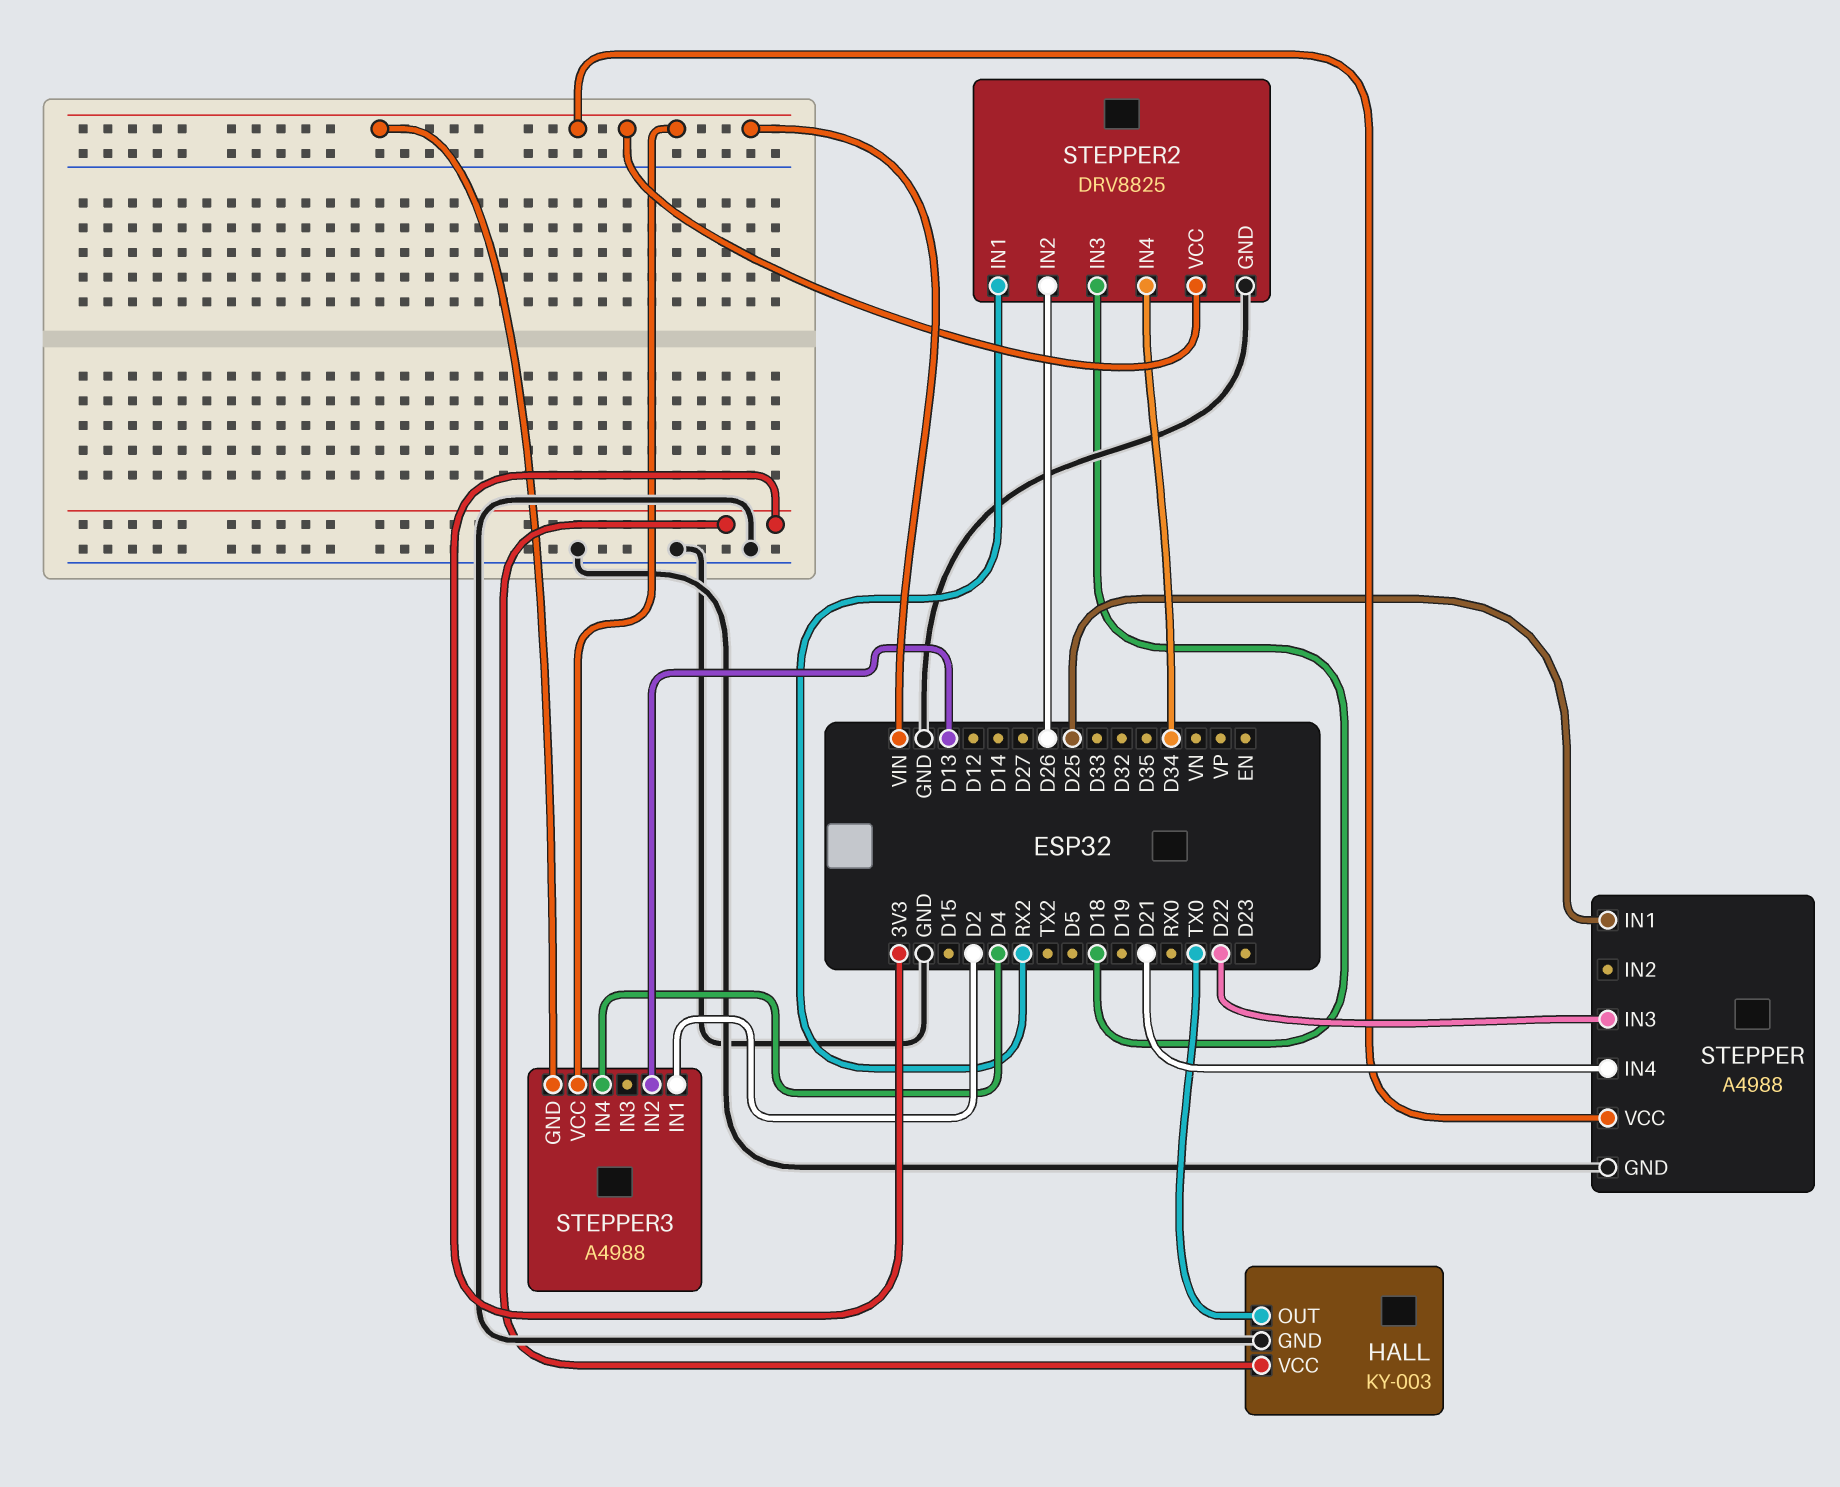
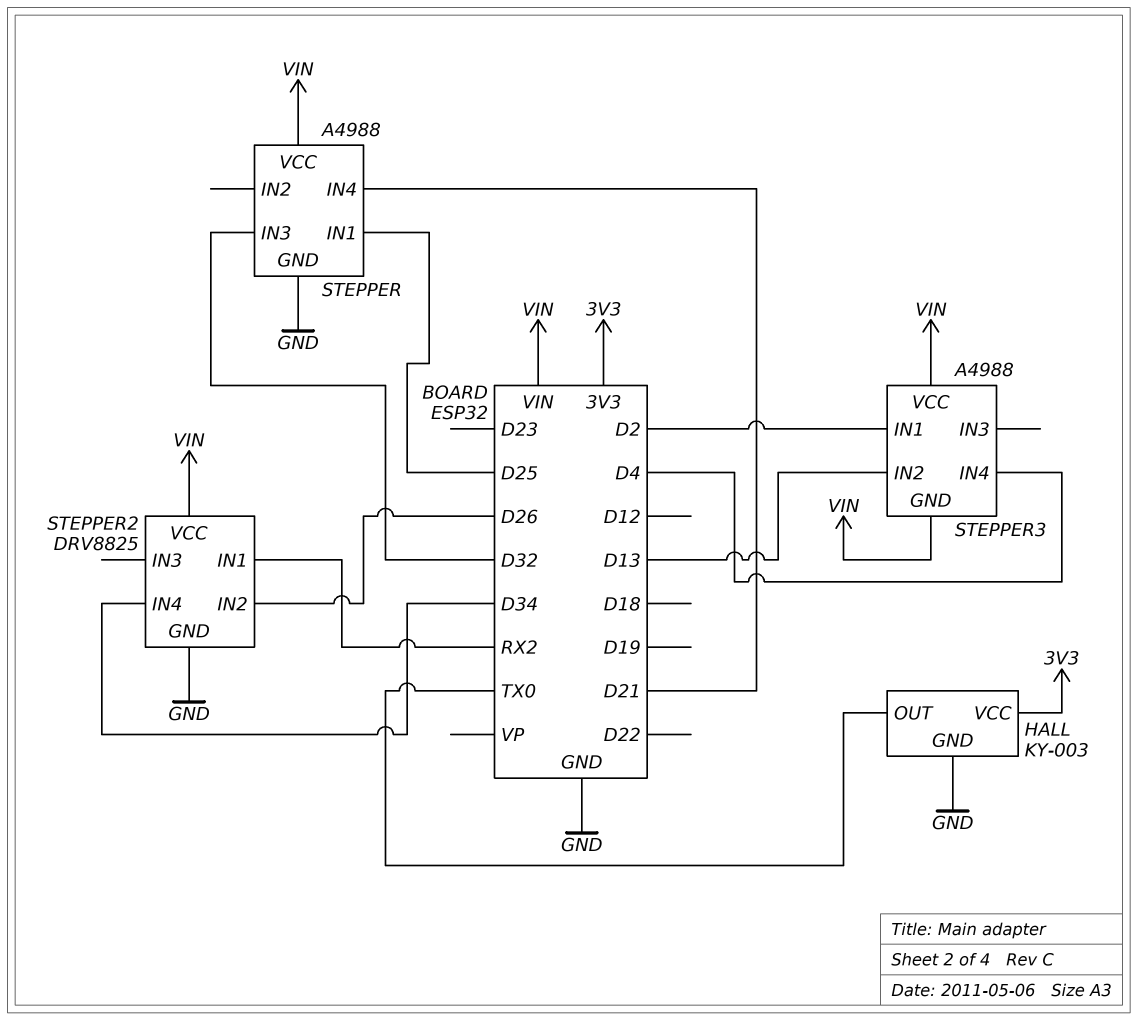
STEPPER pin IN3: D22 -> D32
STEPPER2 pin IN3: D18 -> none

